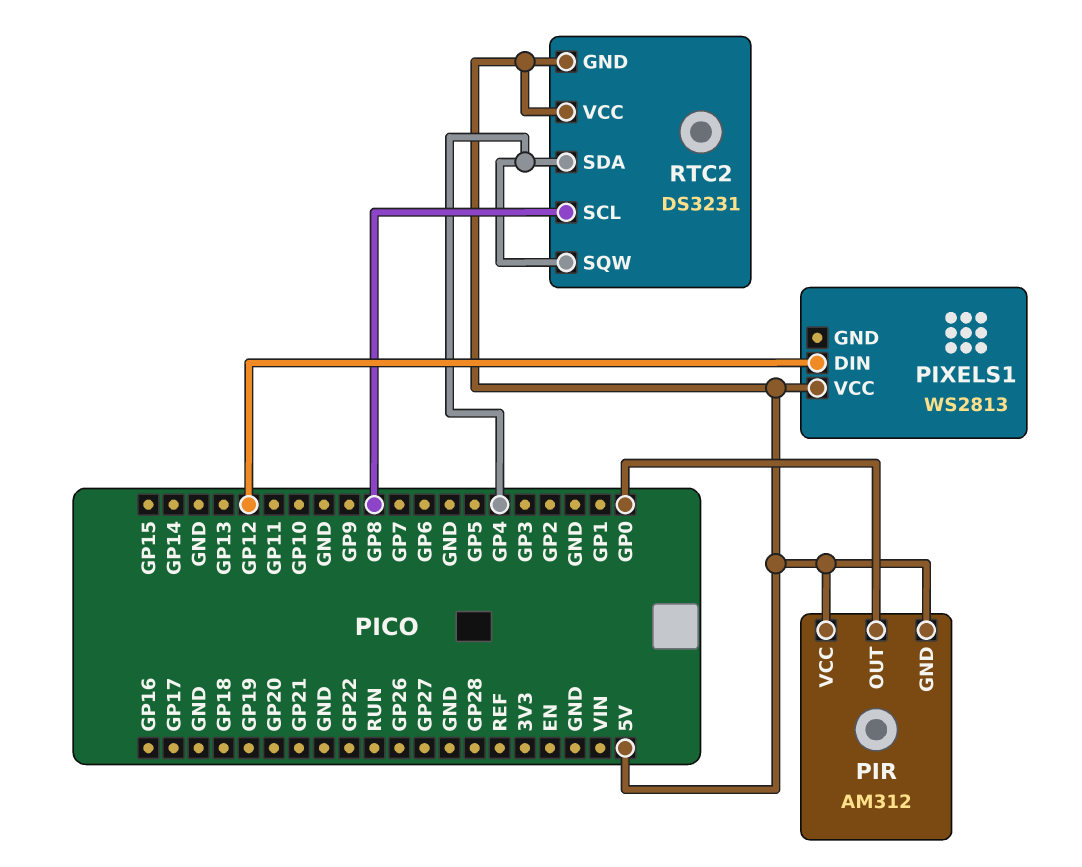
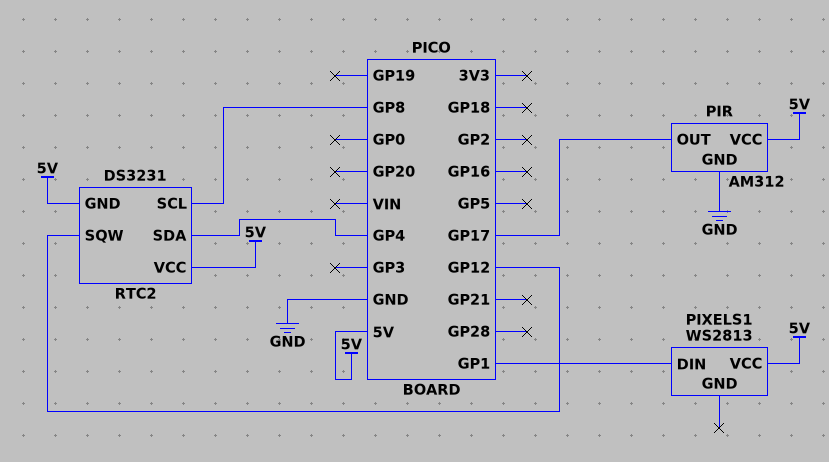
PIR pin GND: 5V -> GND
PIR pin OUT: GP0 -> GP17
PIXELS1 pin DIN: GP12 -> GP1
RTC2 pin SQW: GP4 -> GP12

